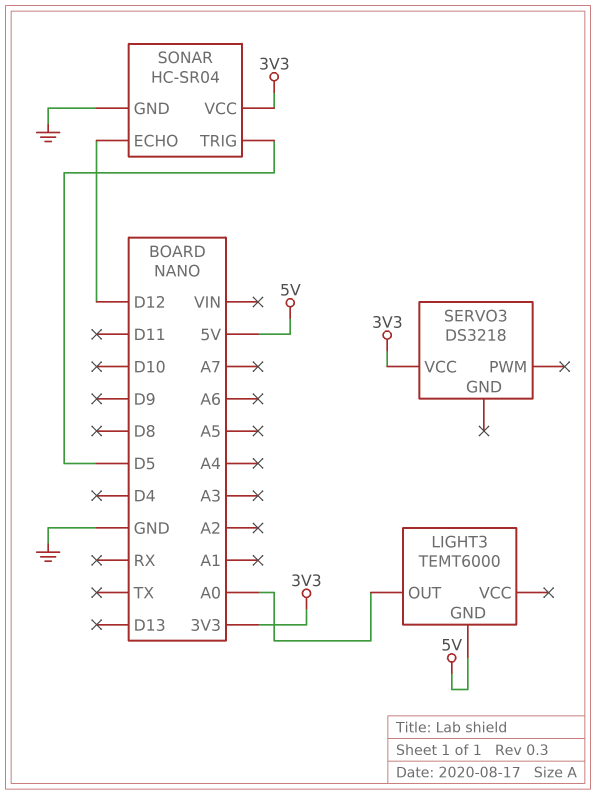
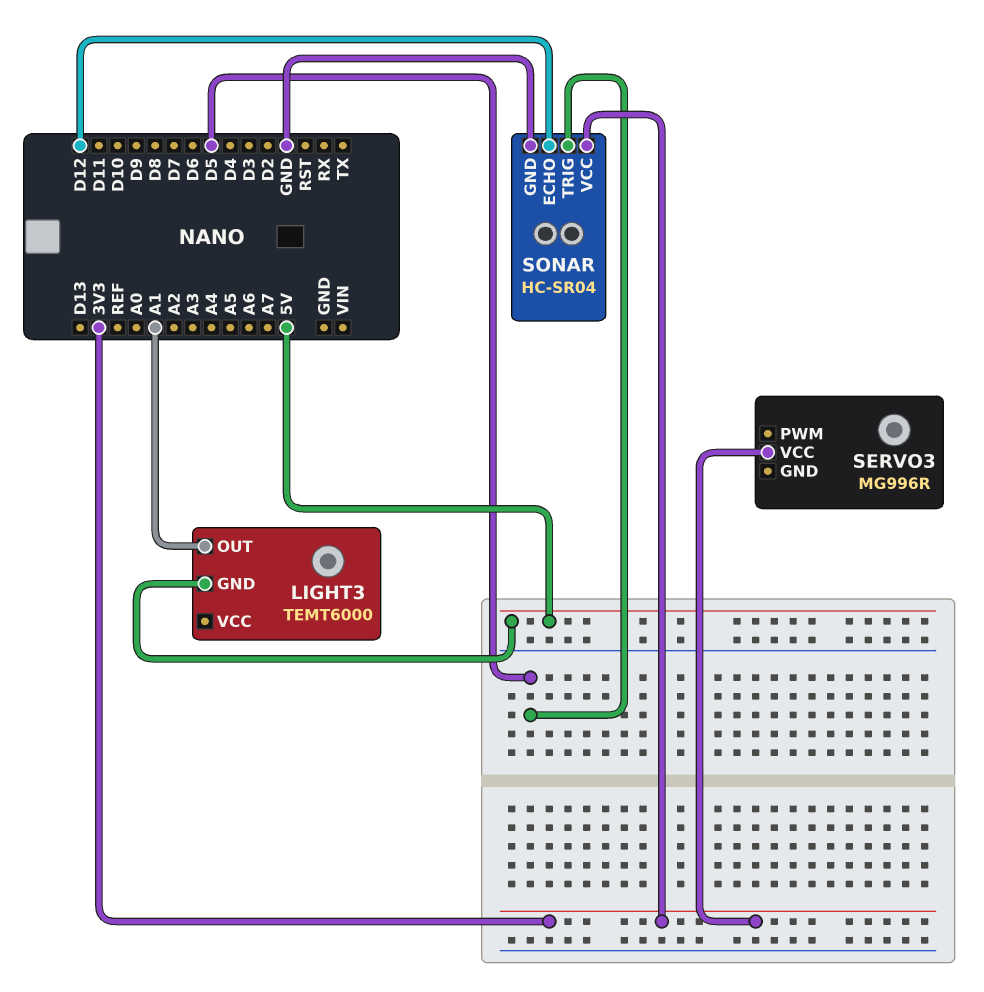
LIGHT3 pin OUT: A0 -> A1
SERVO3: DS3218 -> MG996R

